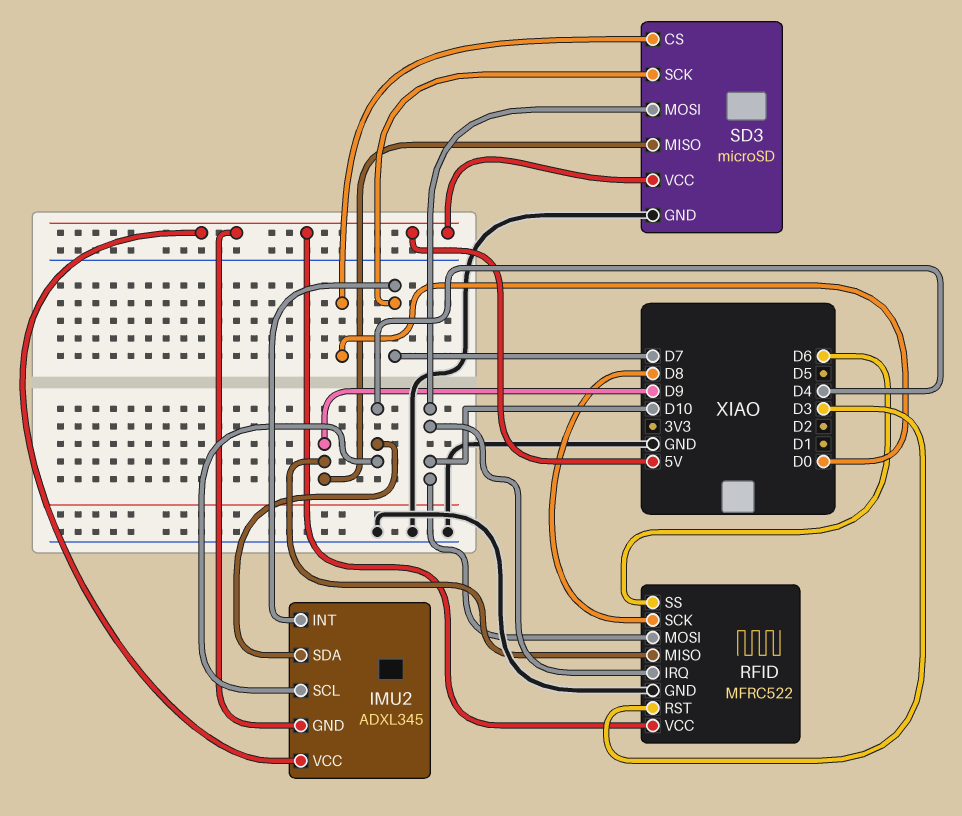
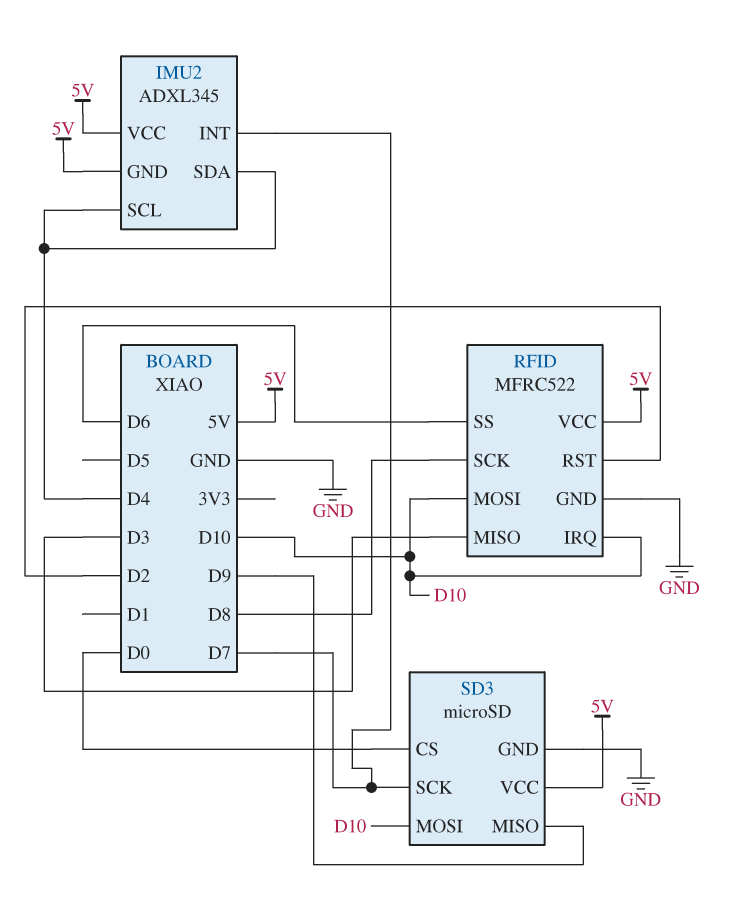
RFID pin MISO: D9 -> D3
RFID pin RST: D3 -> D2

